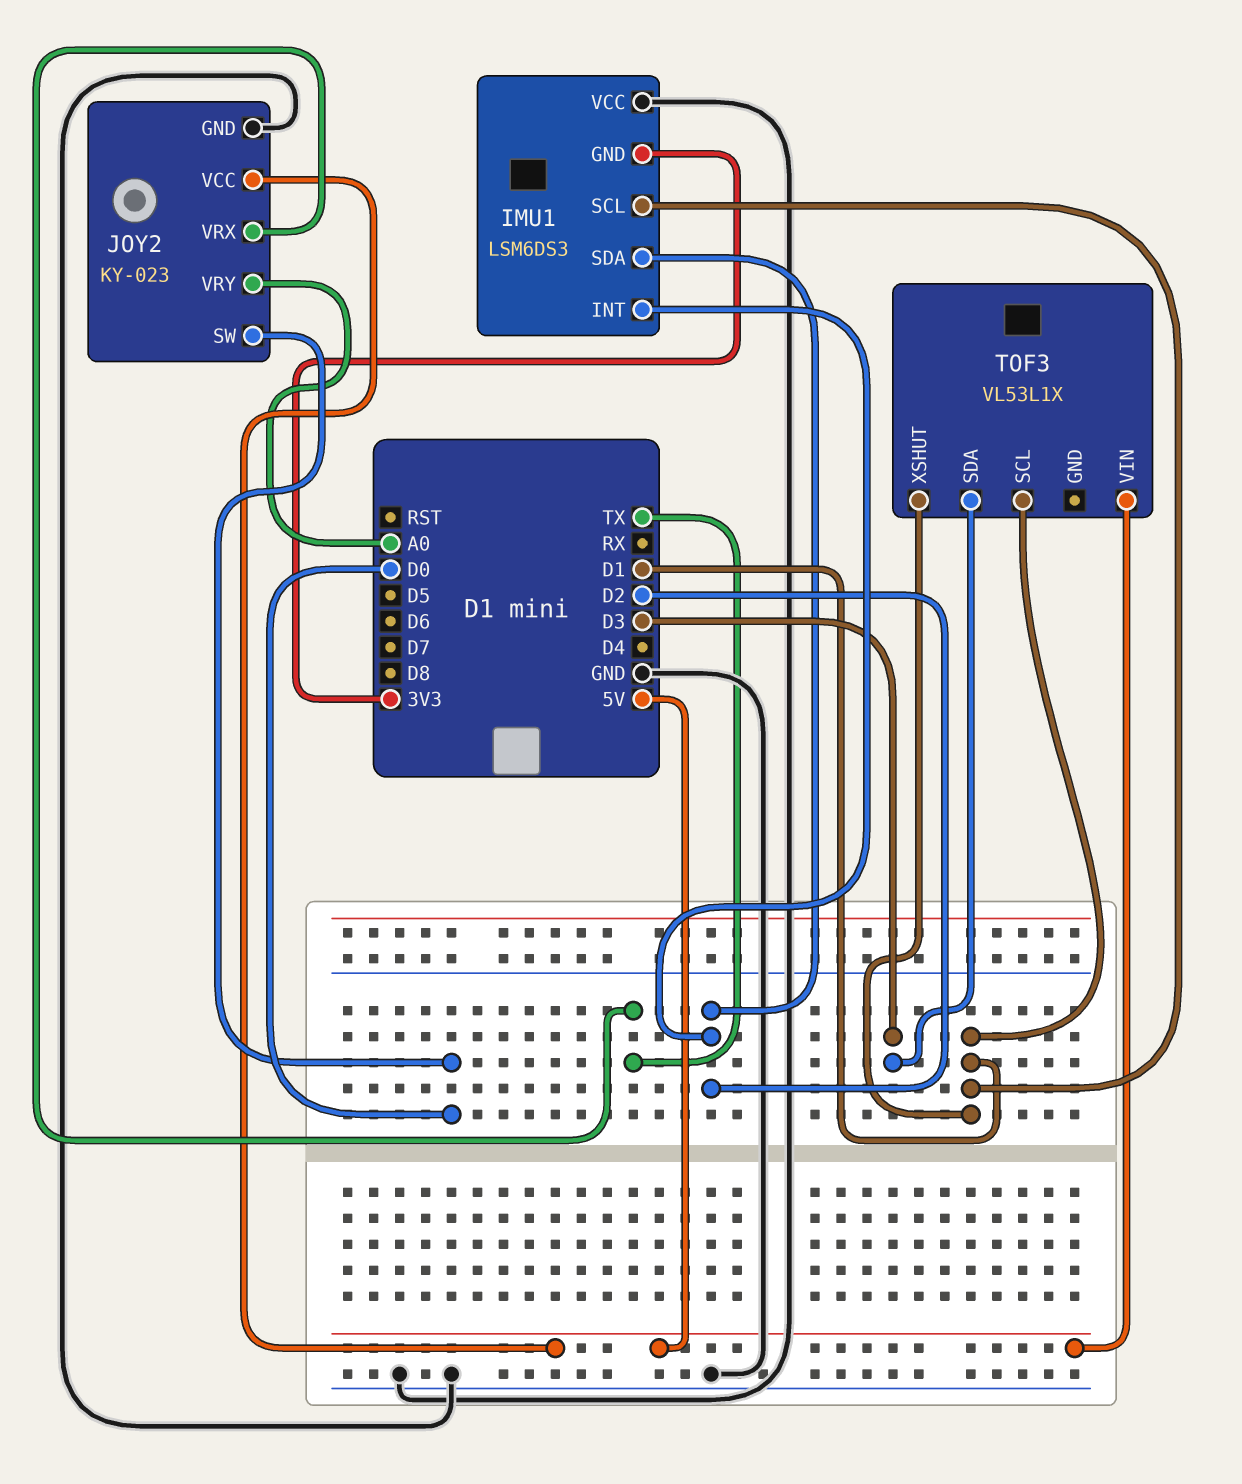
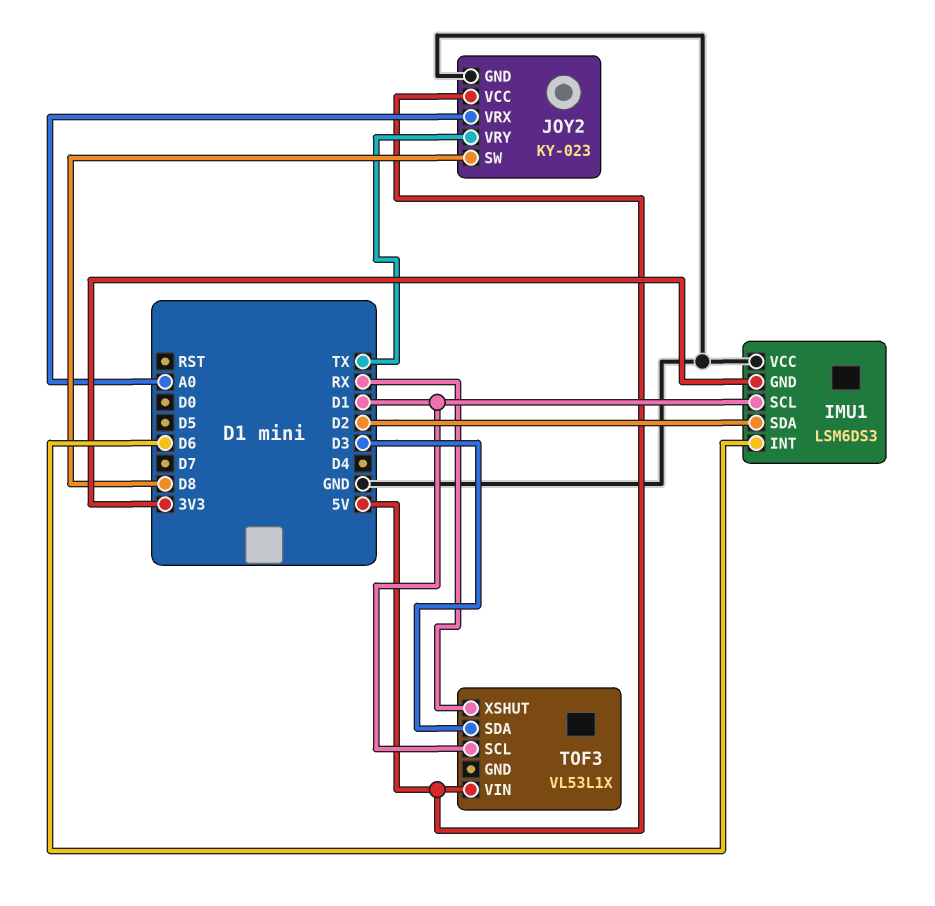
IMU1 pin INT: D2 -> D6
JOY2 pin SW: D0 -> D8
JOY2 pin VRX: TX -> A0
JOY2 pin VRY: A0 -> TX
TOF3 pin XSHUT: D1 -> RX

